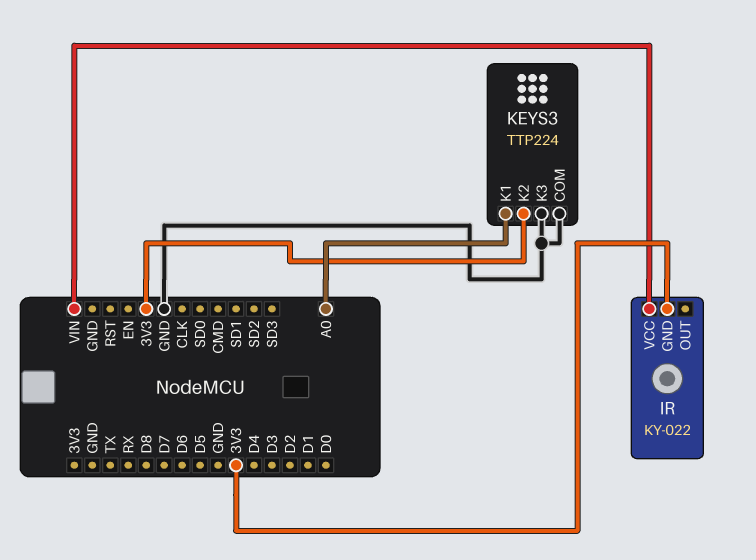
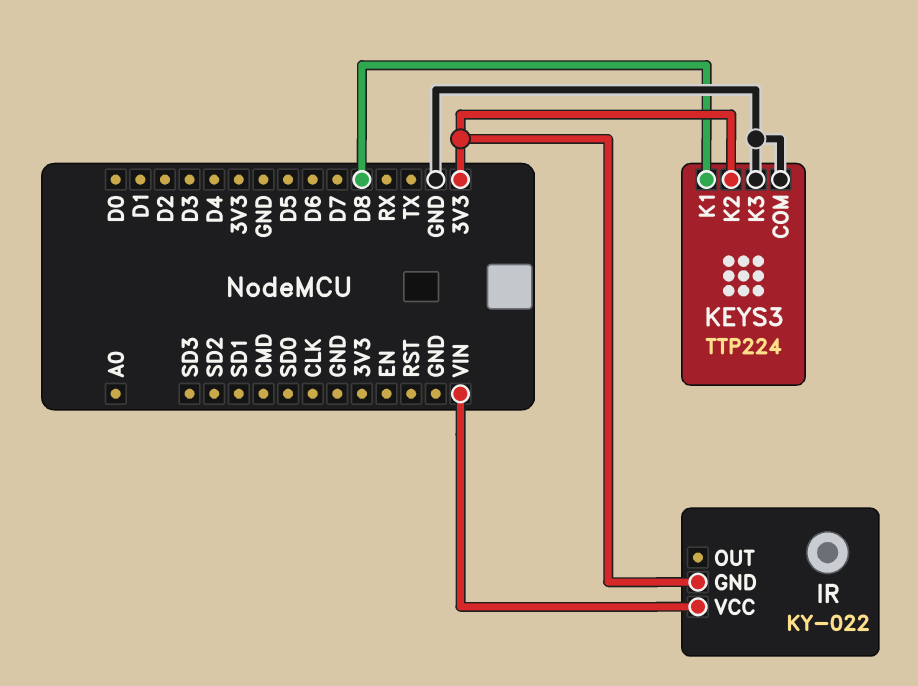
KEYS3 pin K1: A0 -> D8

